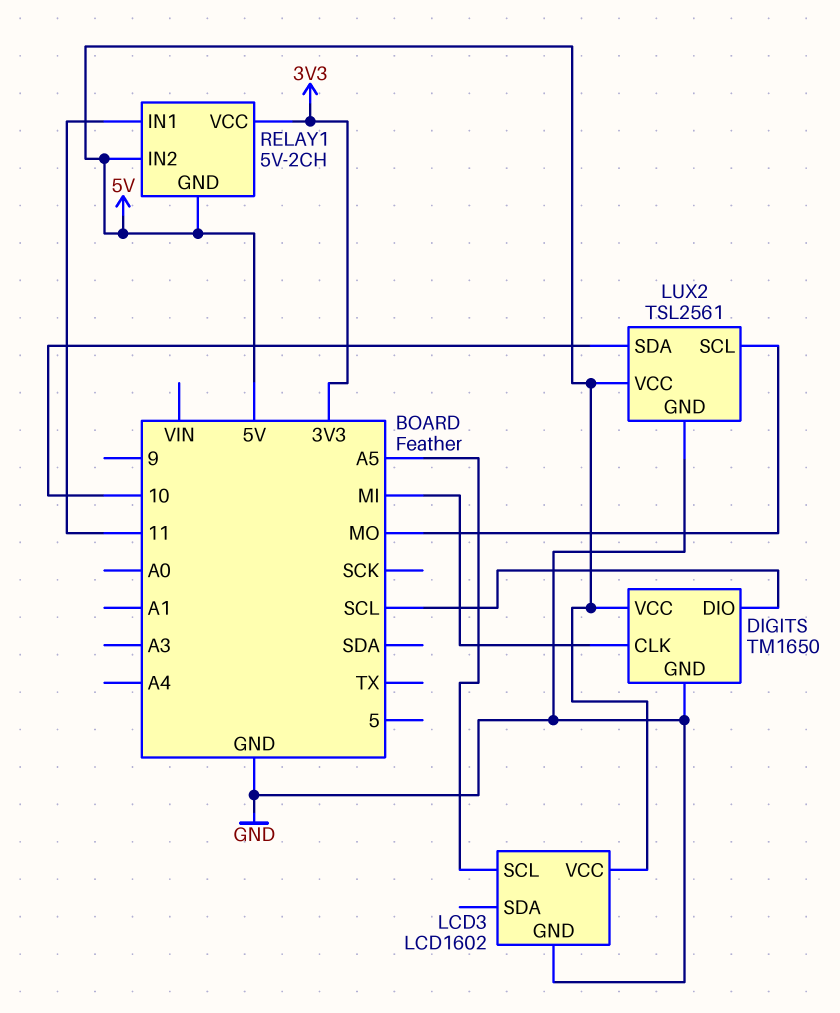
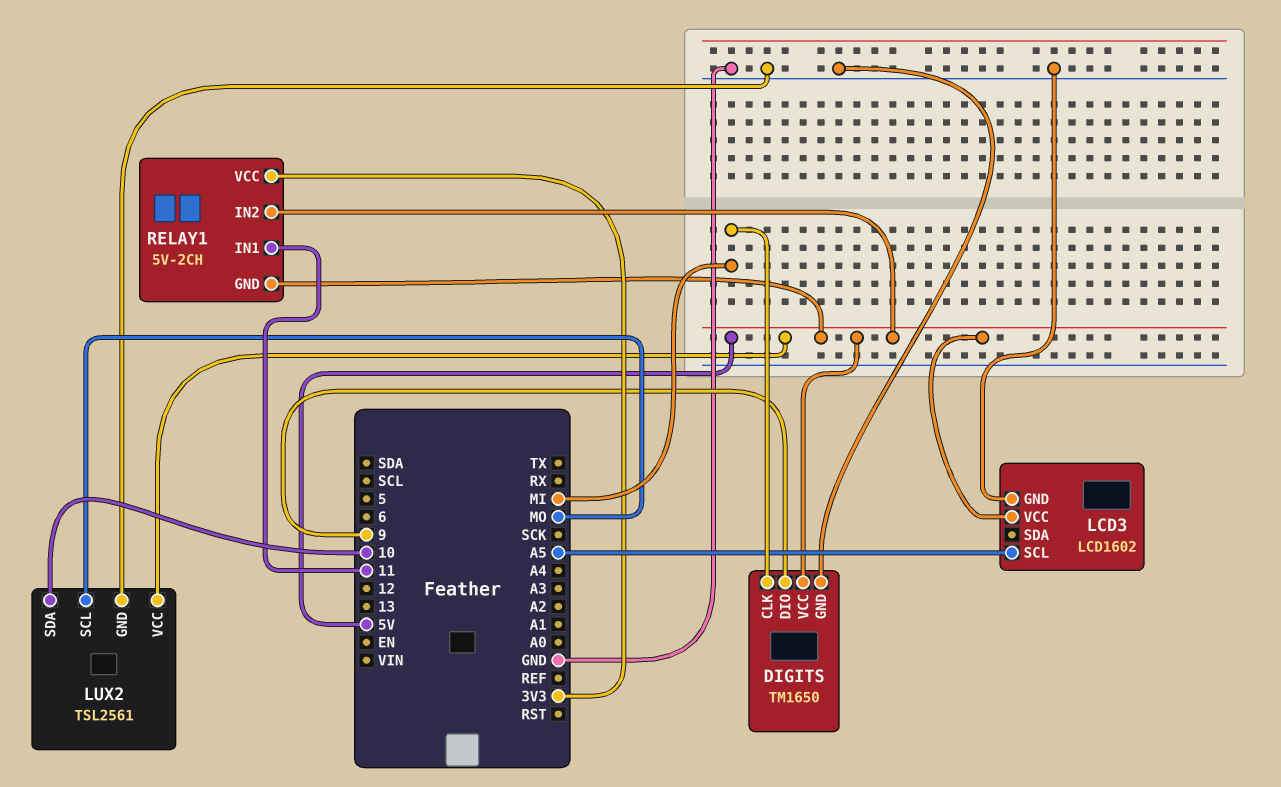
DIGITS pin DIO: SCL -> 9

